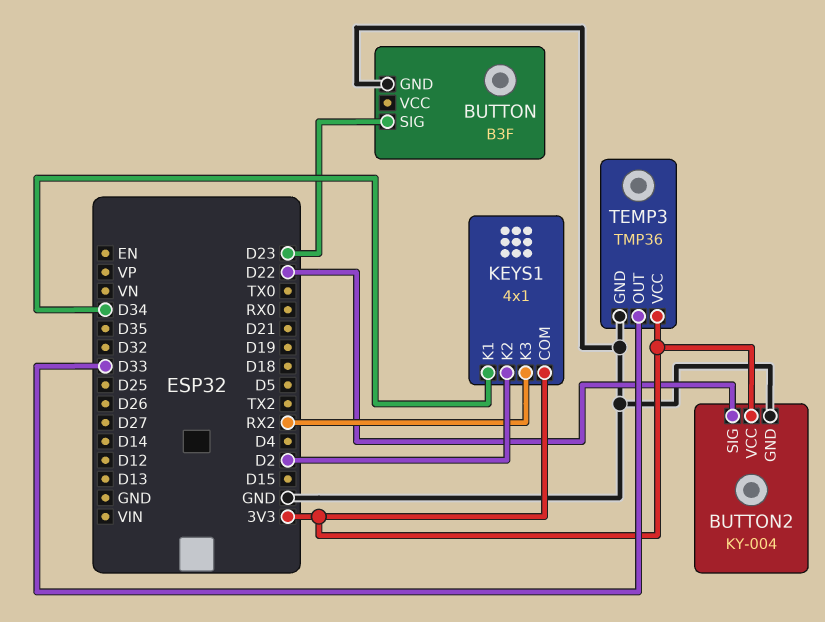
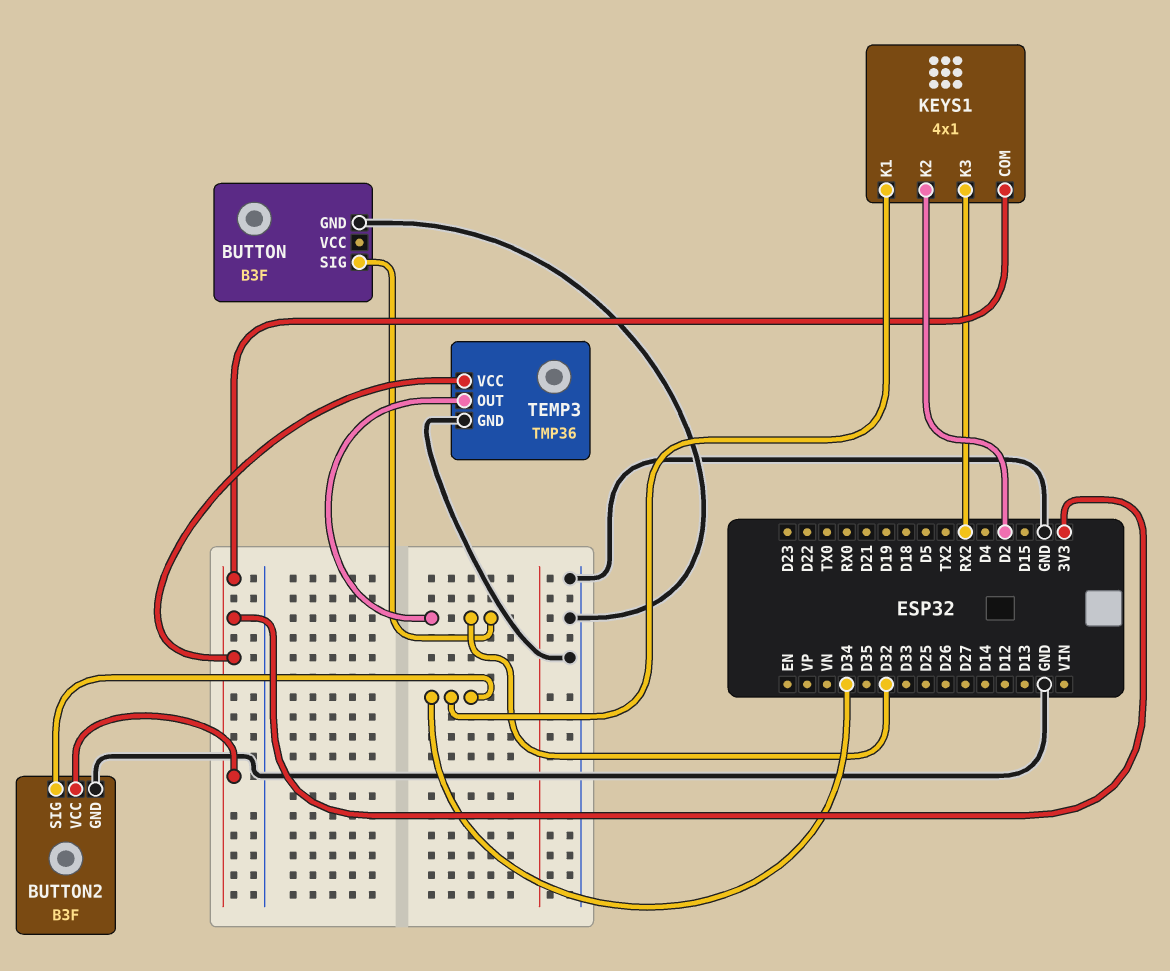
BUTTON pin SIG: D23 -> D32
BUTTON2: KY-004 -> B3F
BUTTON2 pin SIG: D22 -> D34
TEMP3 pin OUT: D33 -> D32

